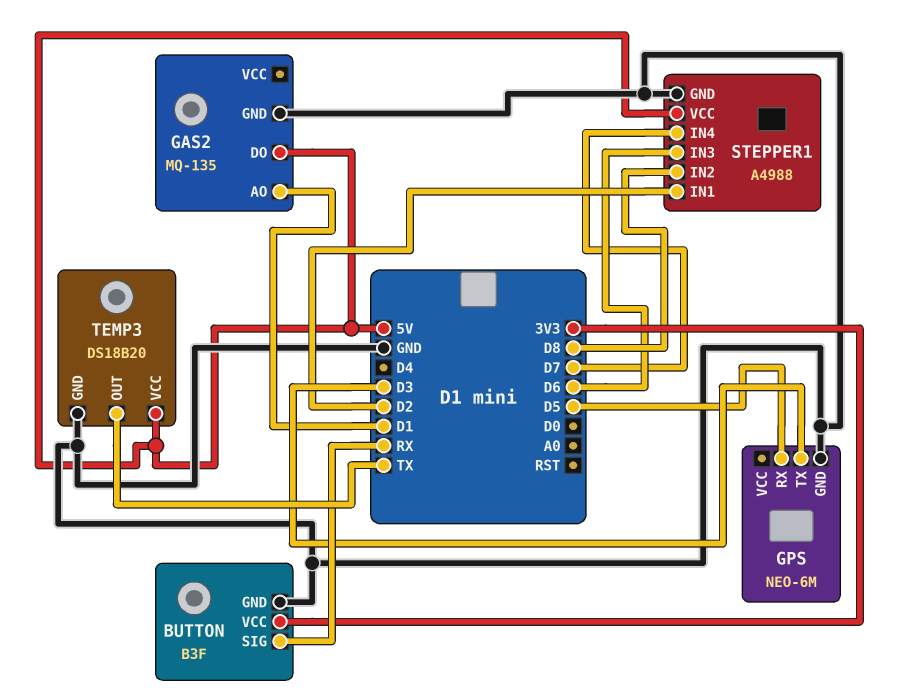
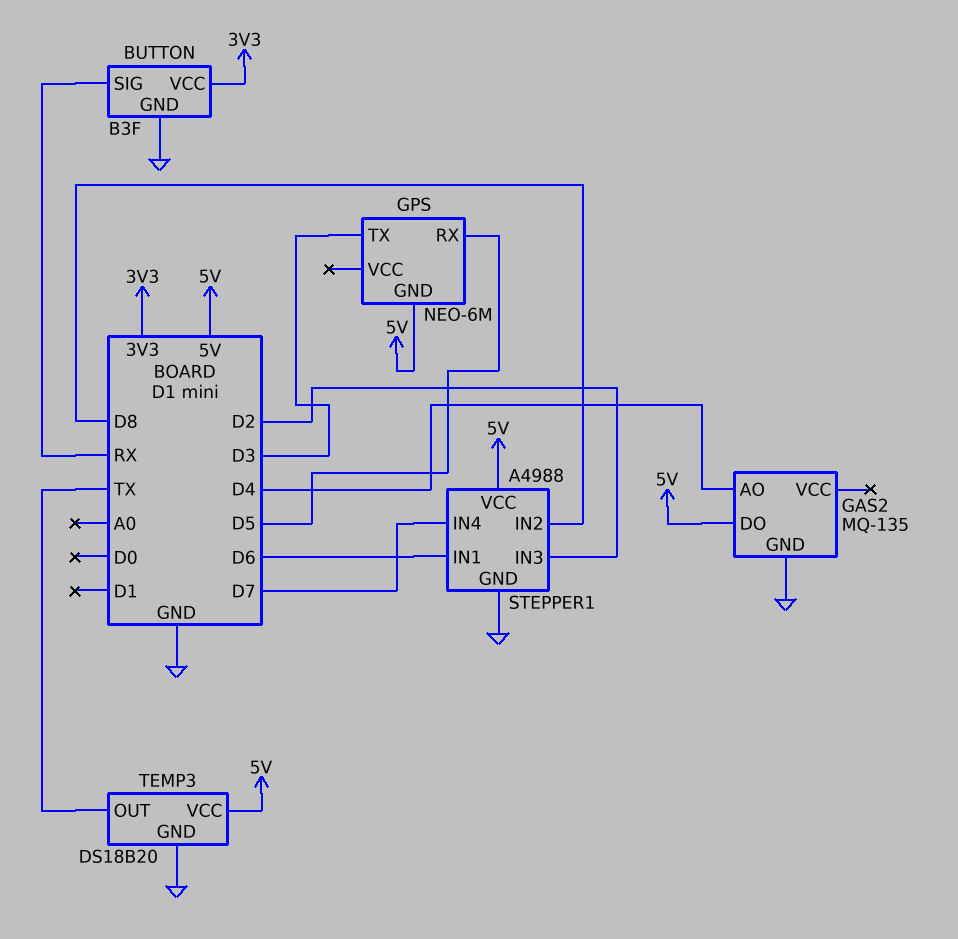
GAS2 pin AO: D1 -> D4
GPS pin GND: GND -> 5V
STEPPER1 pin IN1: D2 -> D6
STEPPER1 pin IN3: D6 -> D2

